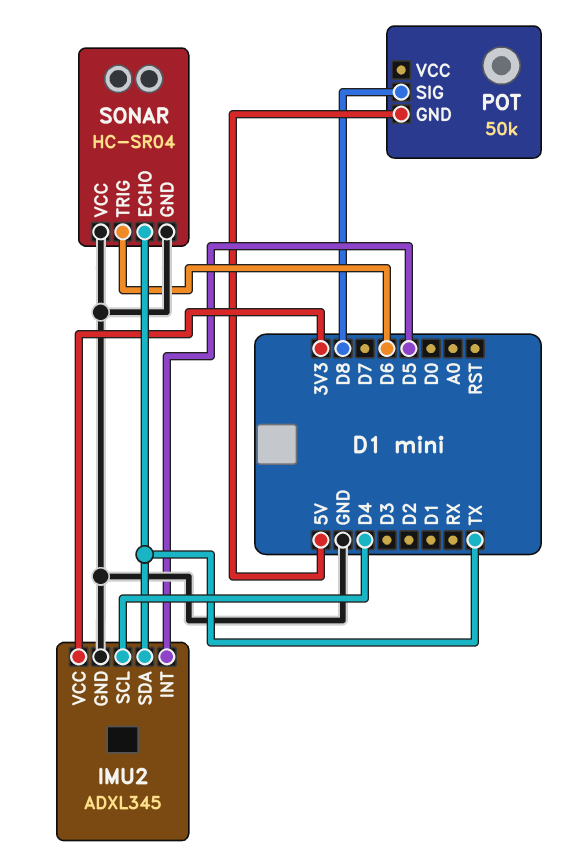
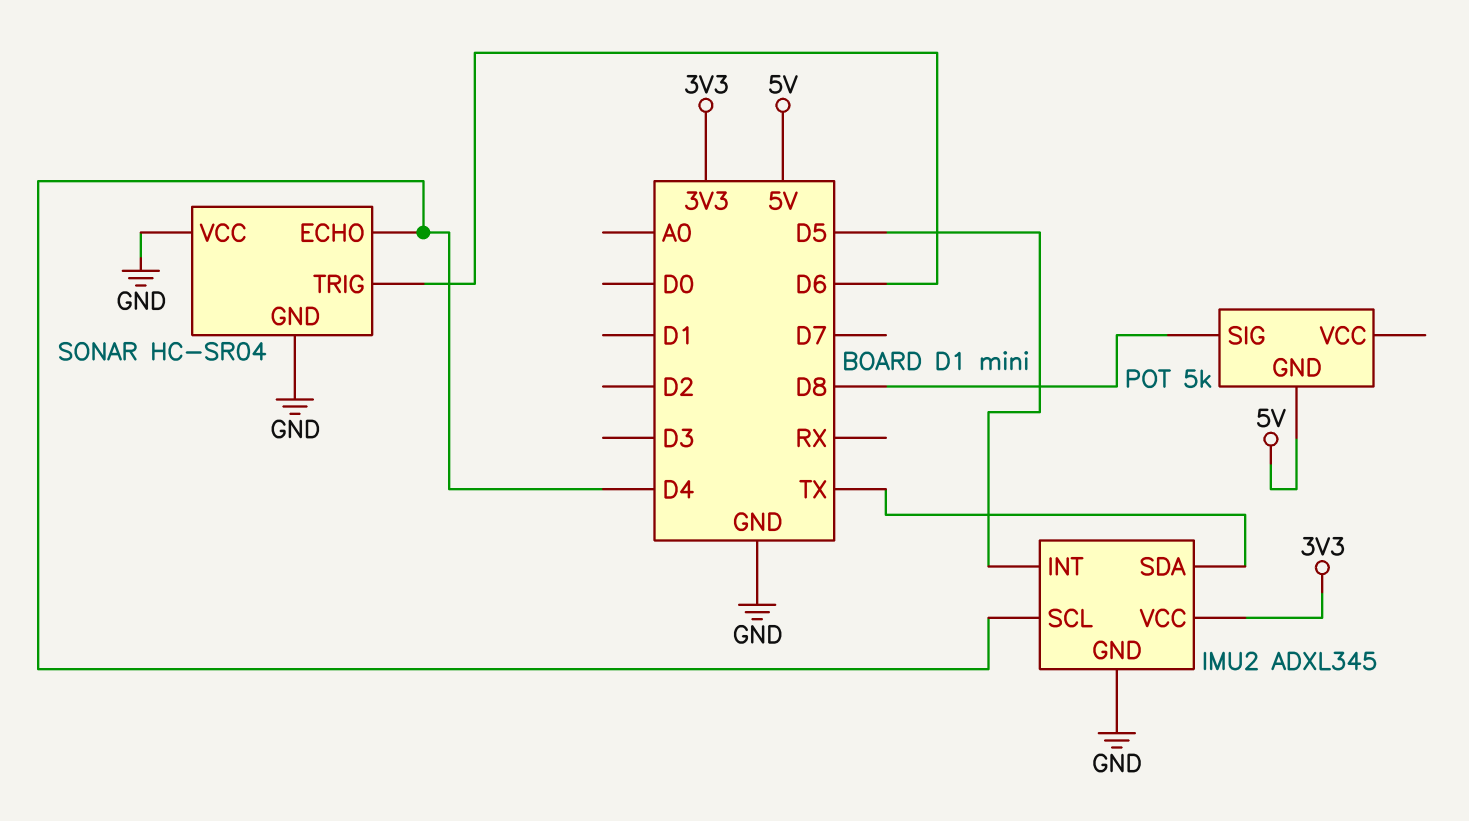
POT: 50k -> 5k
SONAR pin ECHO: TX -> D4

